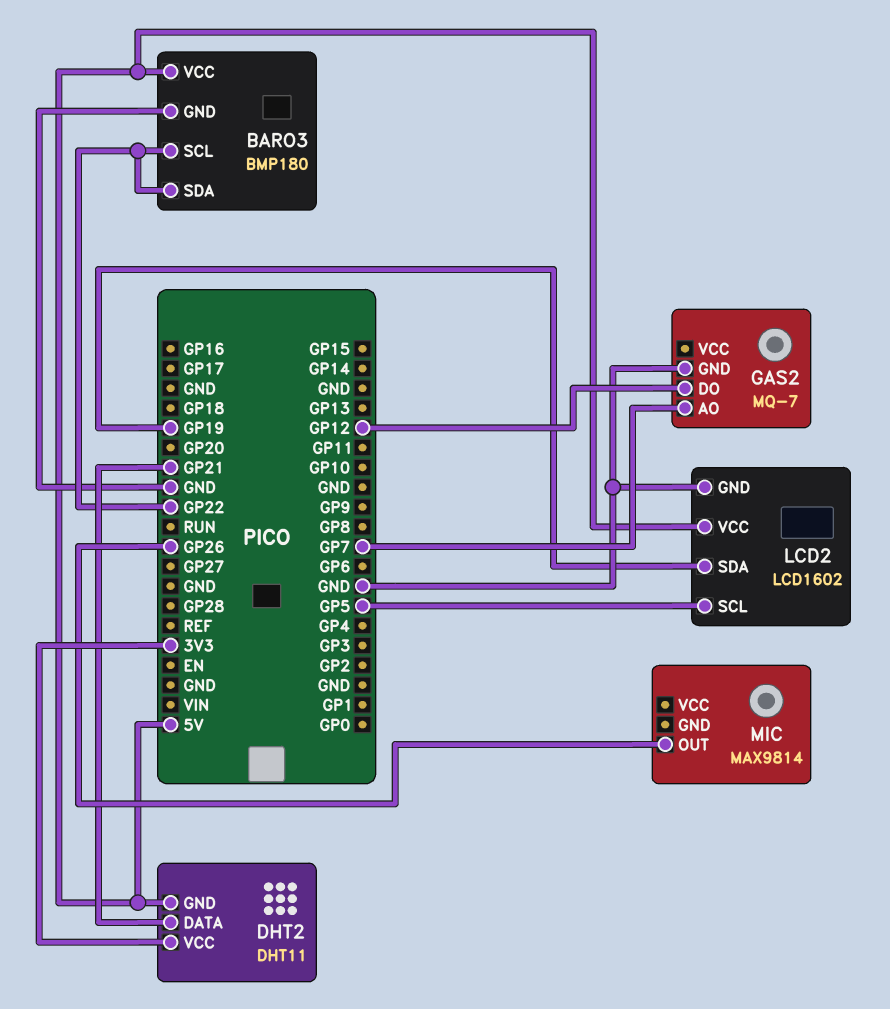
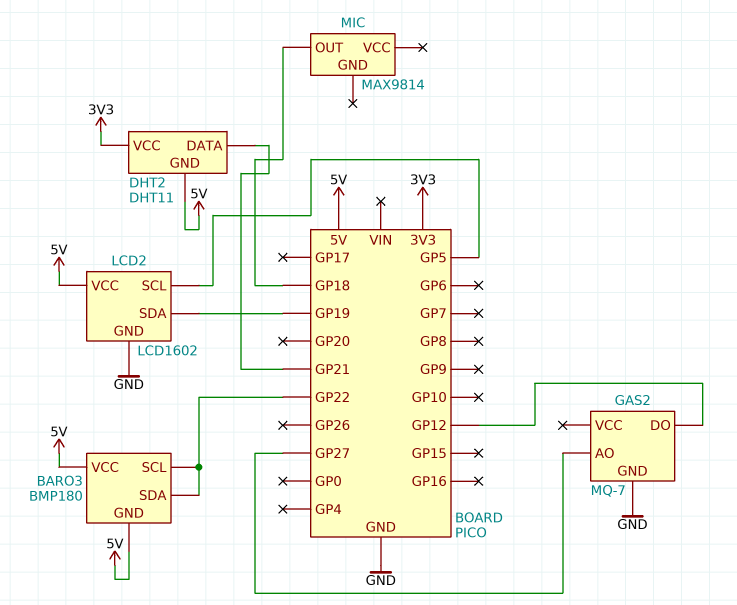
BARO3 pin GND: GND -> 5V
GAS2 pin AO: GP7 -> GP27
MIC pin OUT: GP26 -> GP18

